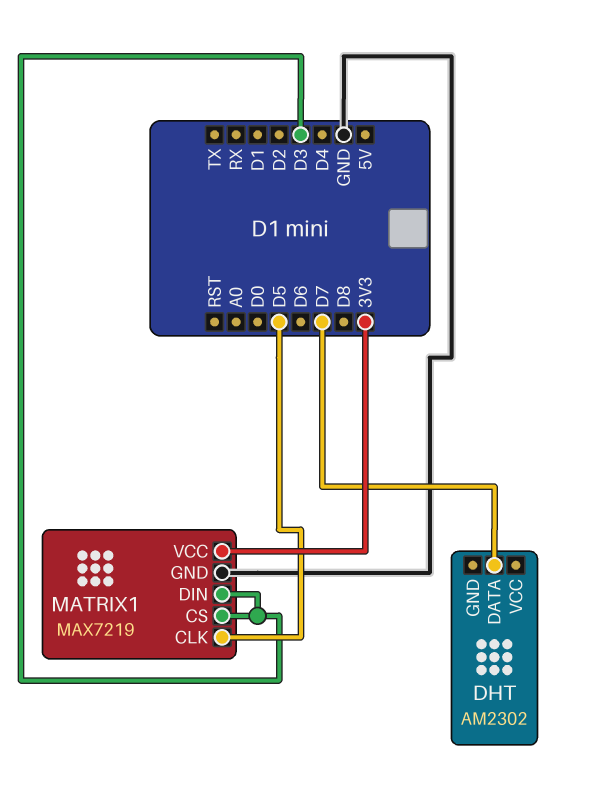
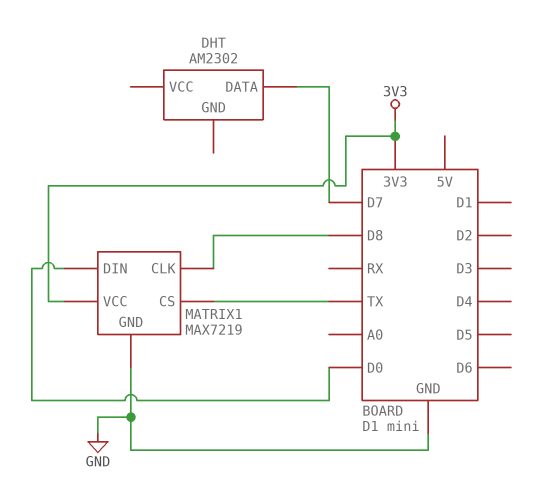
MATRIX1 pin CLK: D5 -> D8
MATRIX1 pin CS: D3 -> TX
MATRIX1 pin DIN: D3 -> D0

